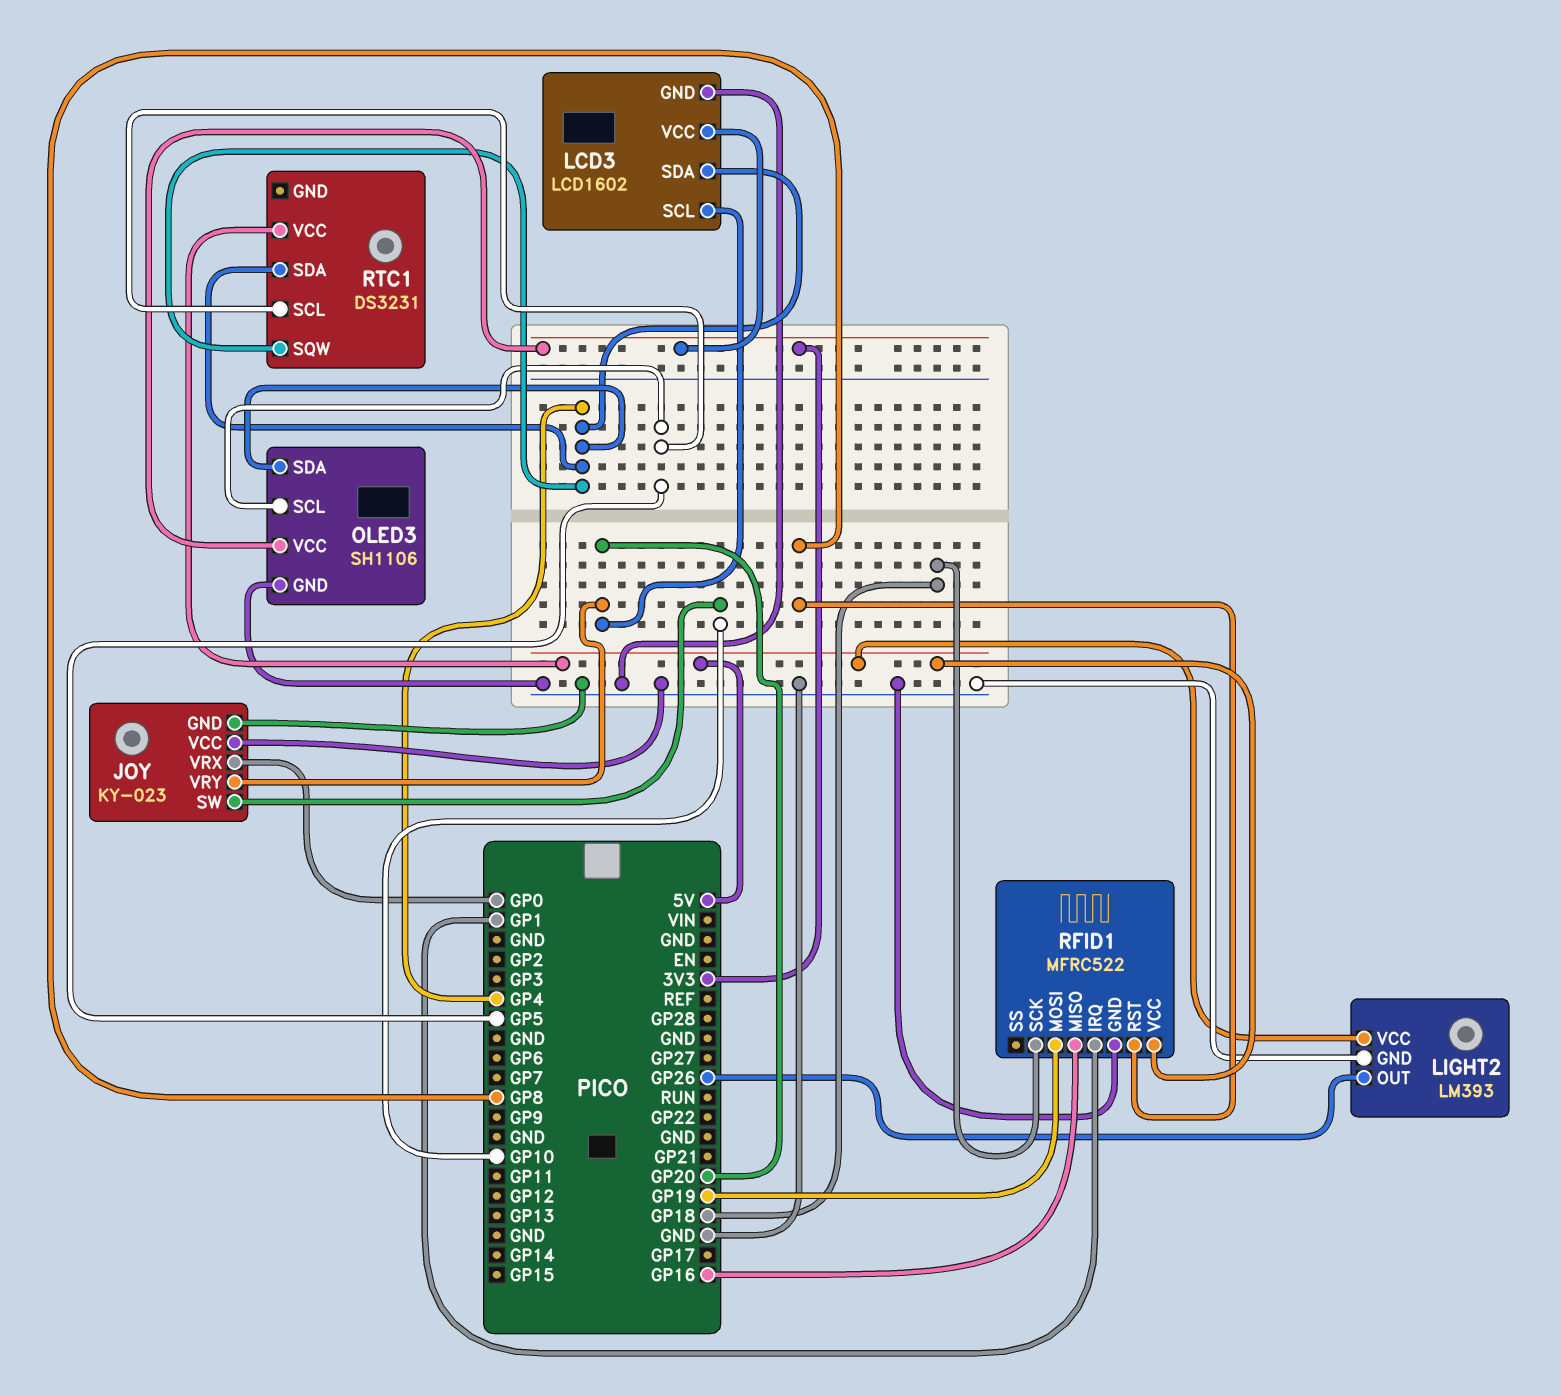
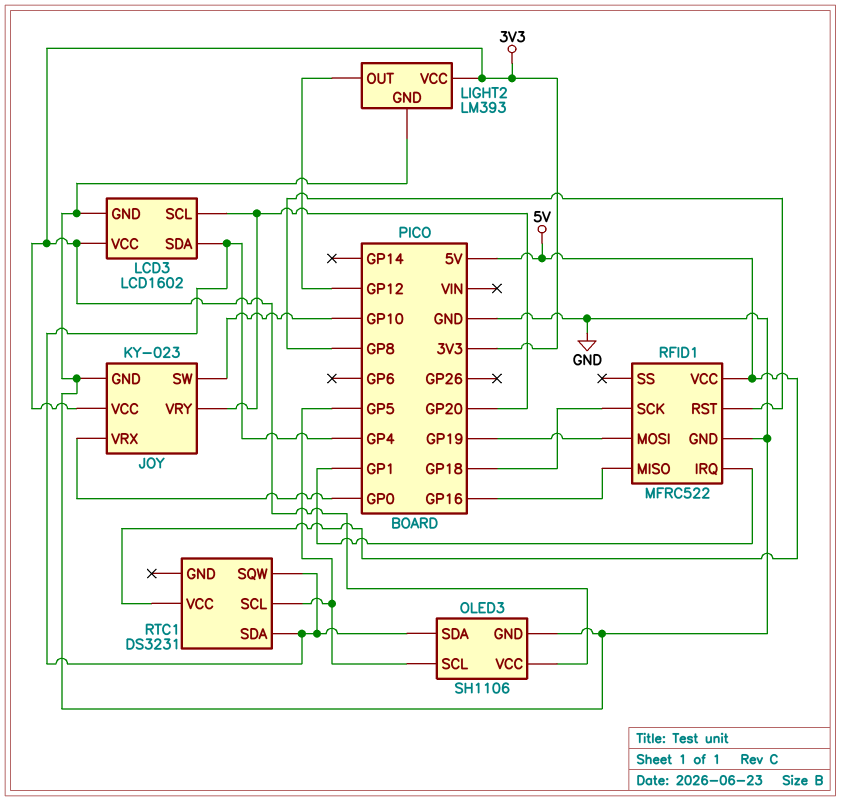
JOY pin VCC: GND -> 3V3
LIGHT2 pin OUT: GP26 -> GP12
LIGHT2 pin VCC: 5V -> 3V3

